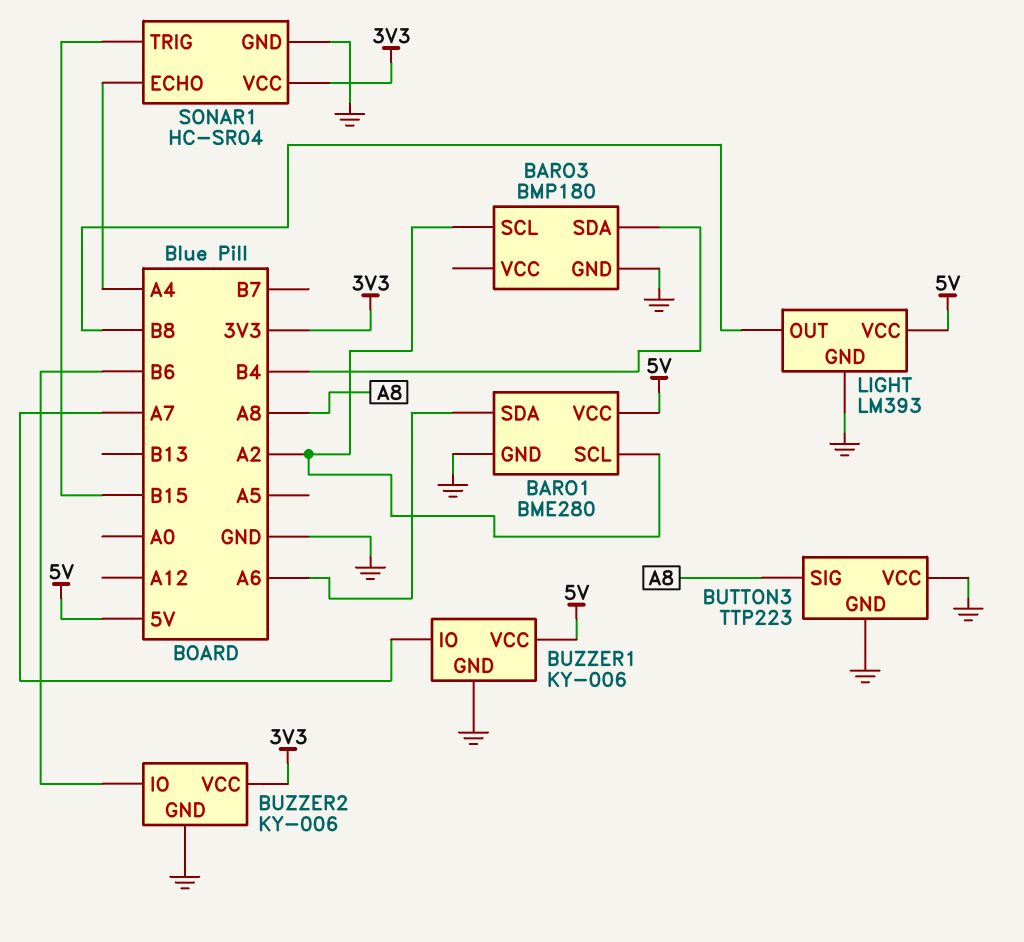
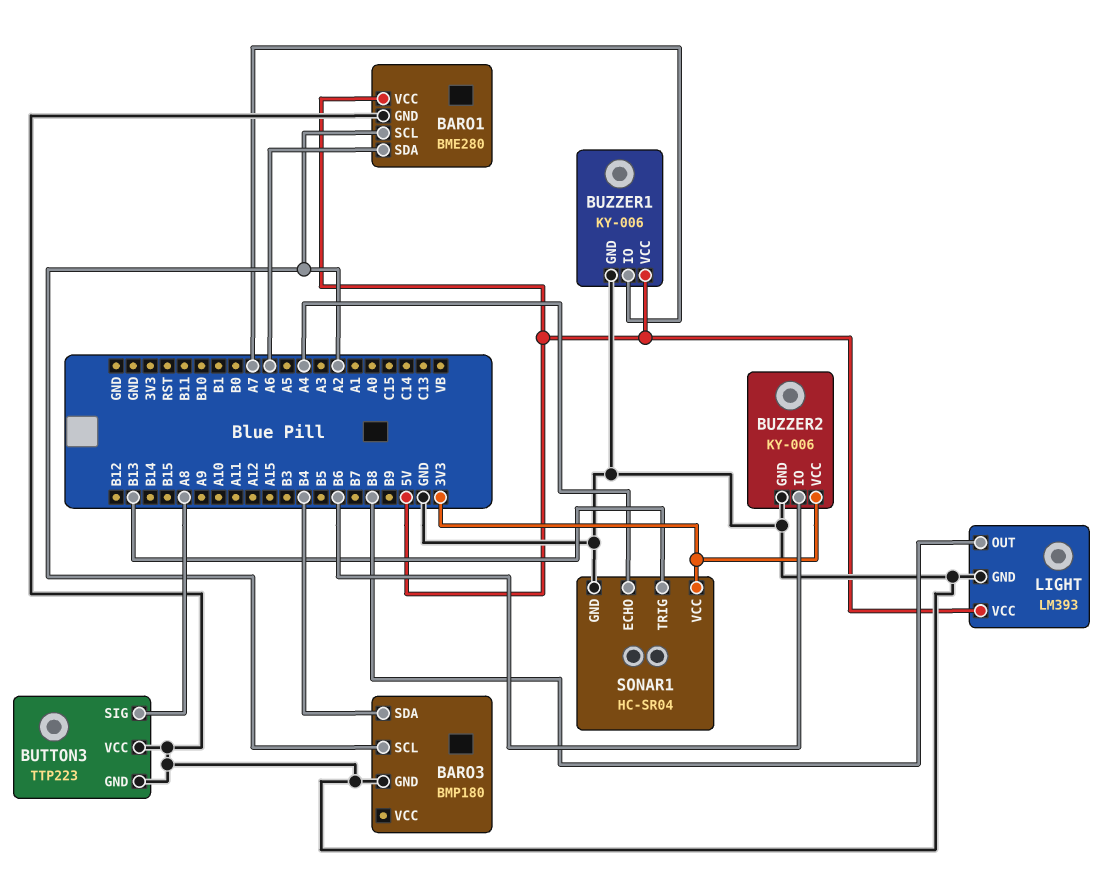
SONAR1 pin TRIG: B15 -> B13

